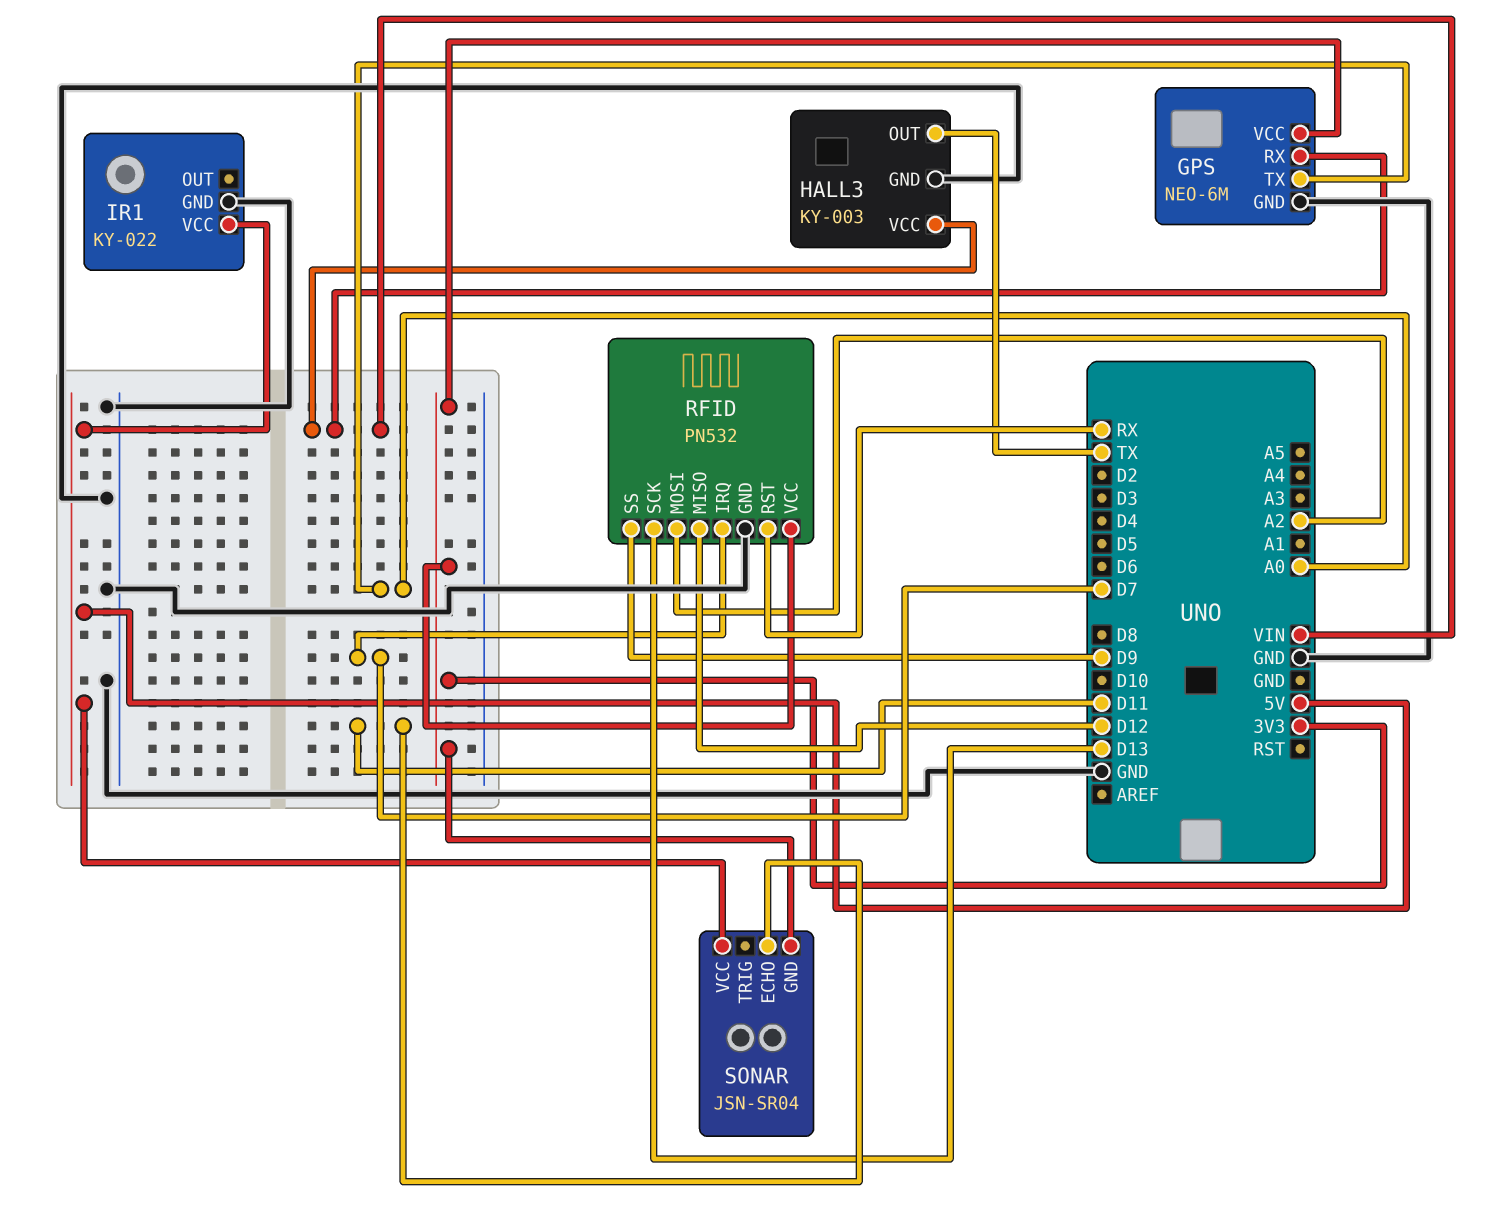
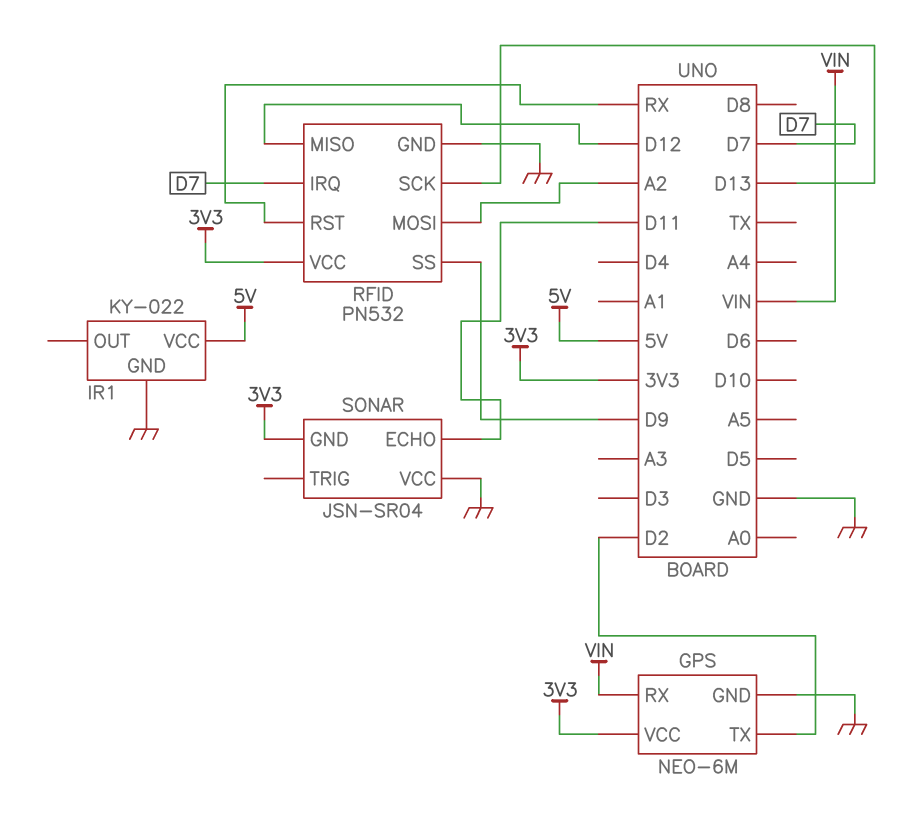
GPS pin TX: A0 -> D2
HALL3: KY-003 -> none
HALL3 pin GND: GND -> none
HALL3 pin OUT: TX -> none
HALL3 pin VCC: VIN -> none
SONAR pin VCC: 5V -> GND

